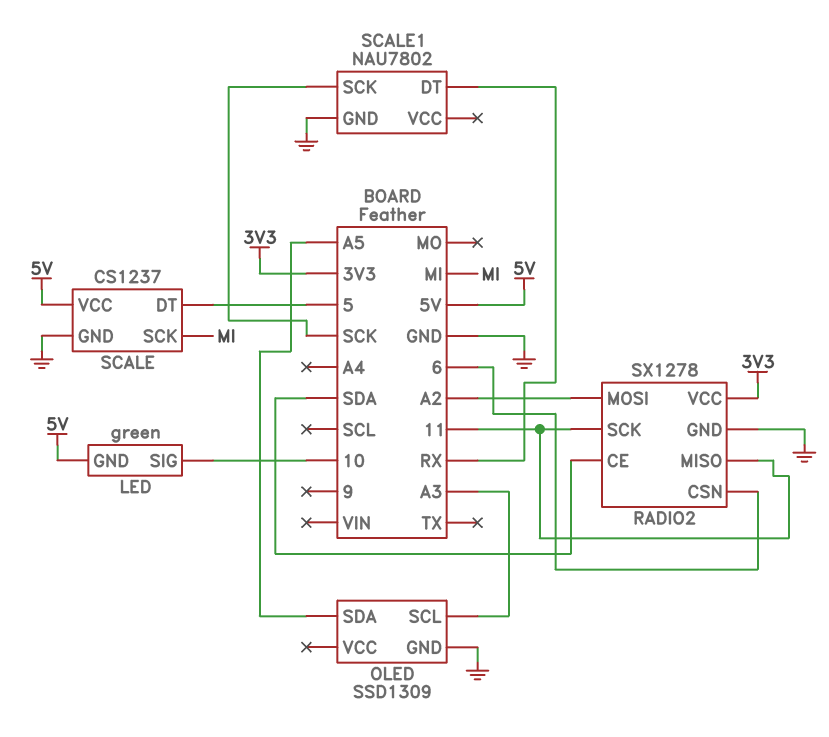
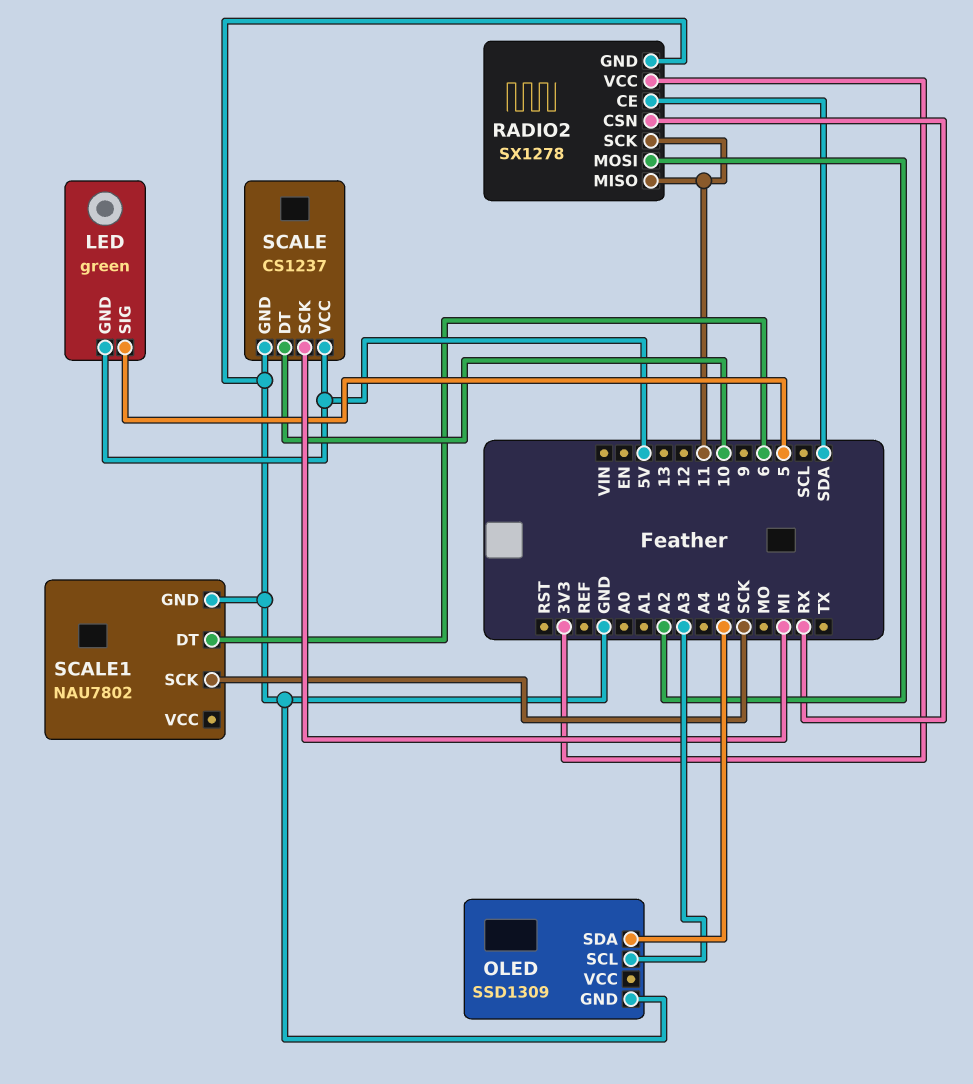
LED pin SIG: 10 -> 5
RADIO2 pin CSN: 6 -> RX
SCALE pin DT: 5 -> 10
SCALE1 pin DT: RX -> 6

